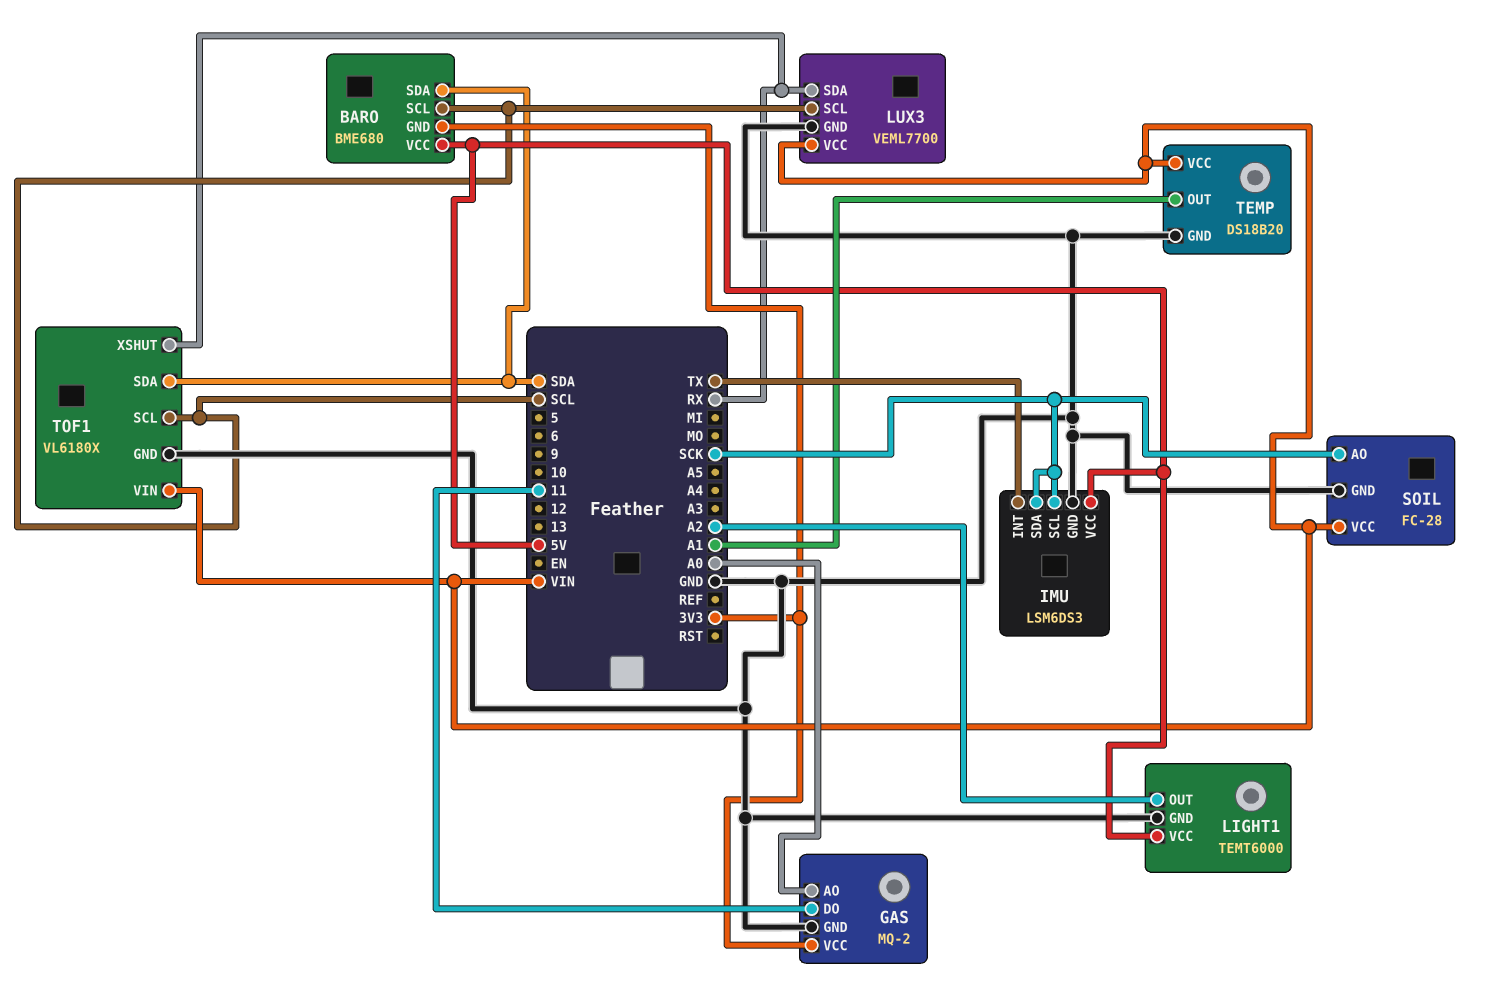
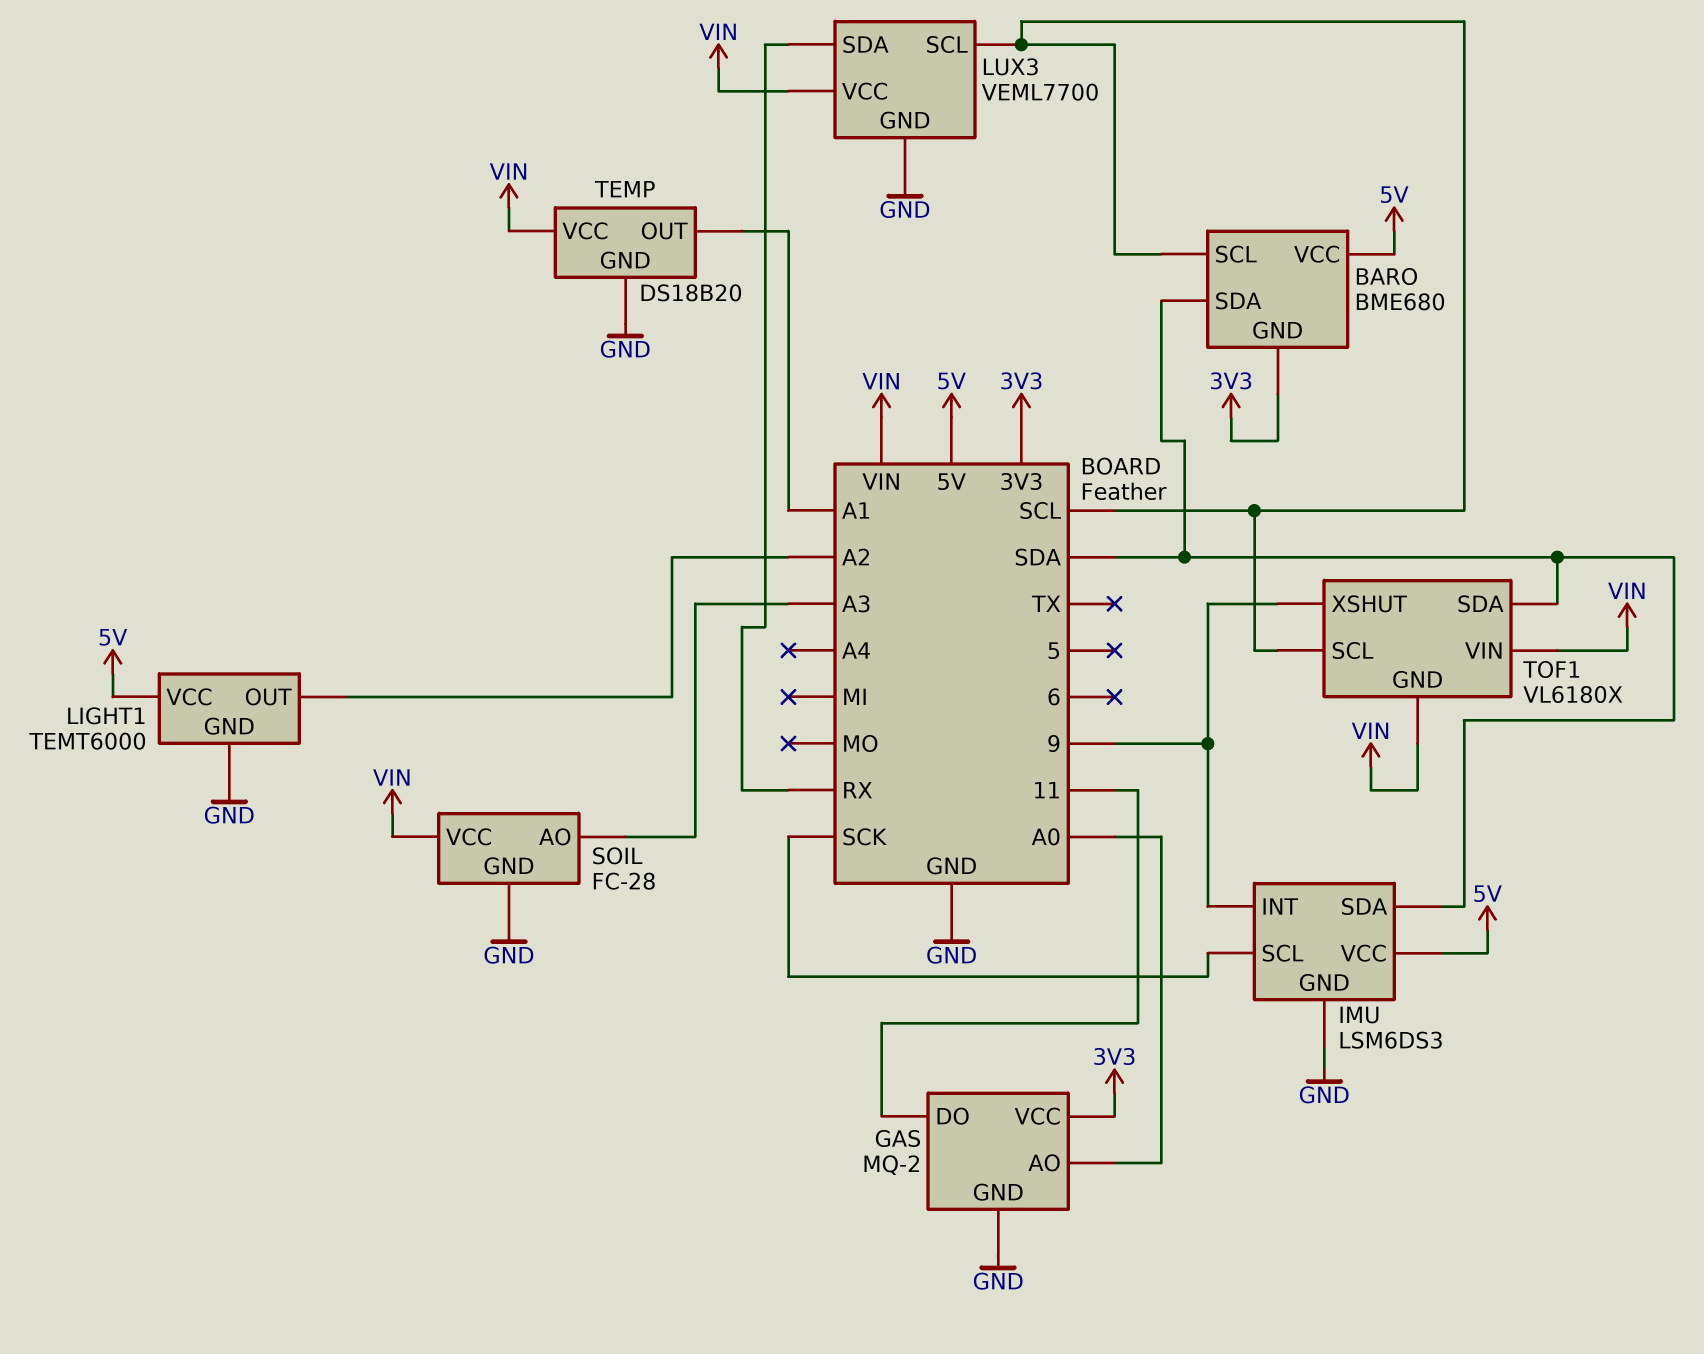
IMU pin INT: TX -> 9
IMU pin SDA: SCK -> SDA
SOIL pin AO: SCK -> A3
TOF1 pin GND: GND -> VIN
TOF1 pin XSHUT: RX -> 9

